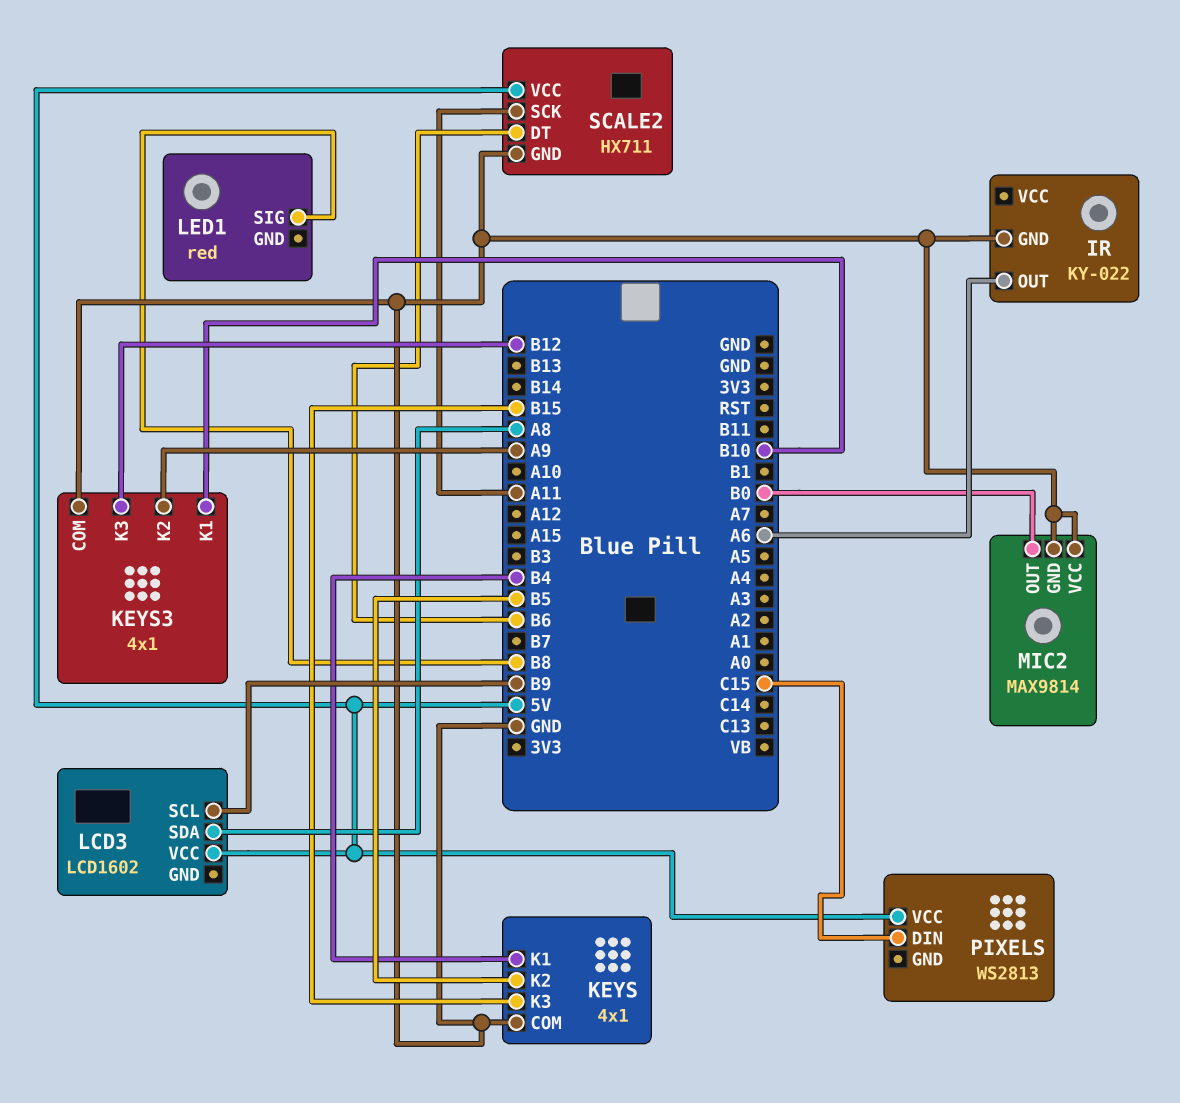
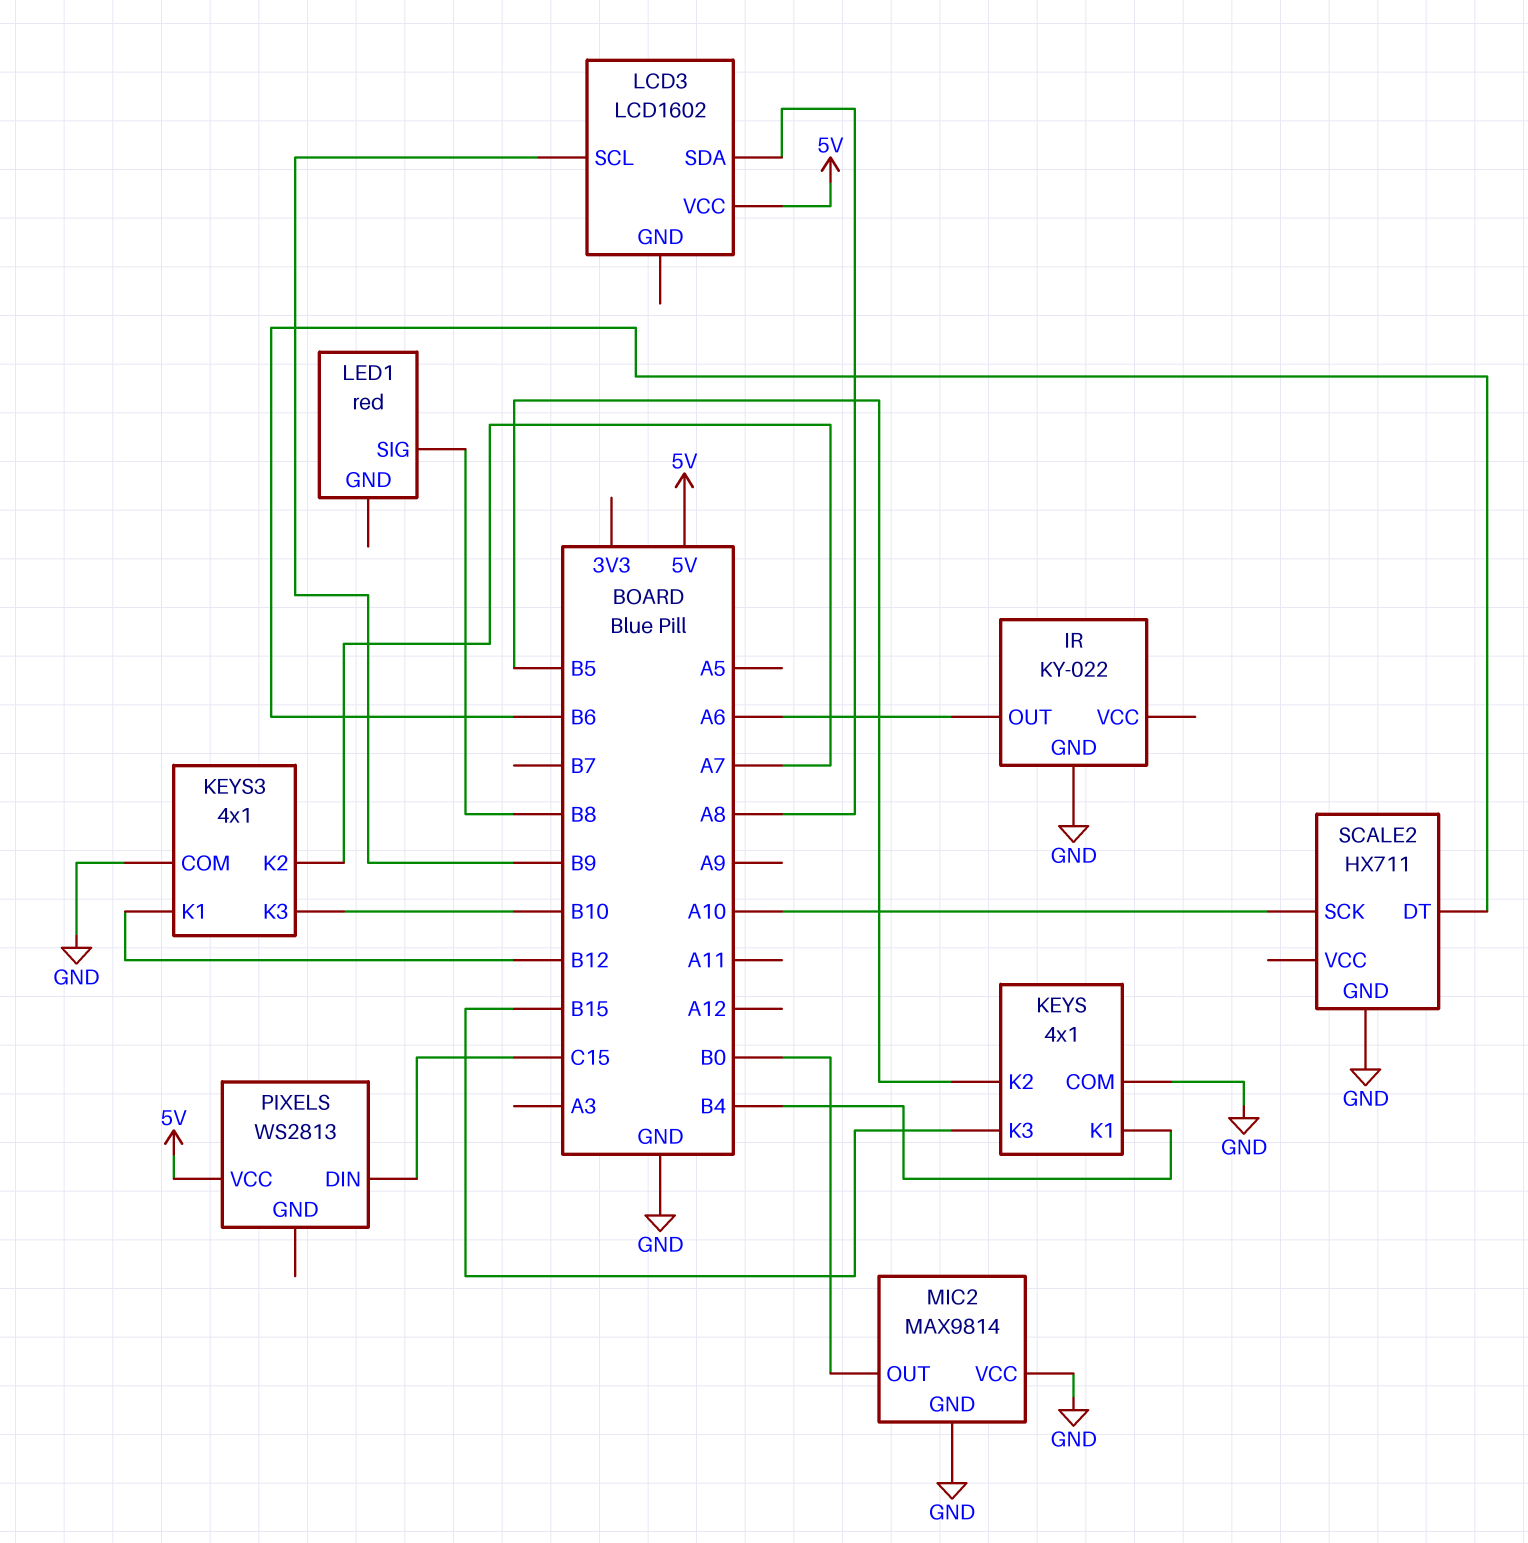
KEYS3 pin K1: B10 -> B12
KEYS3 pin K2: A9 -> A7
KEYS3 pin K3: B12 -> B10
SCALE2 pin SCK: A11 -> A10
SCALE2 pin VCC: 5V -> none

